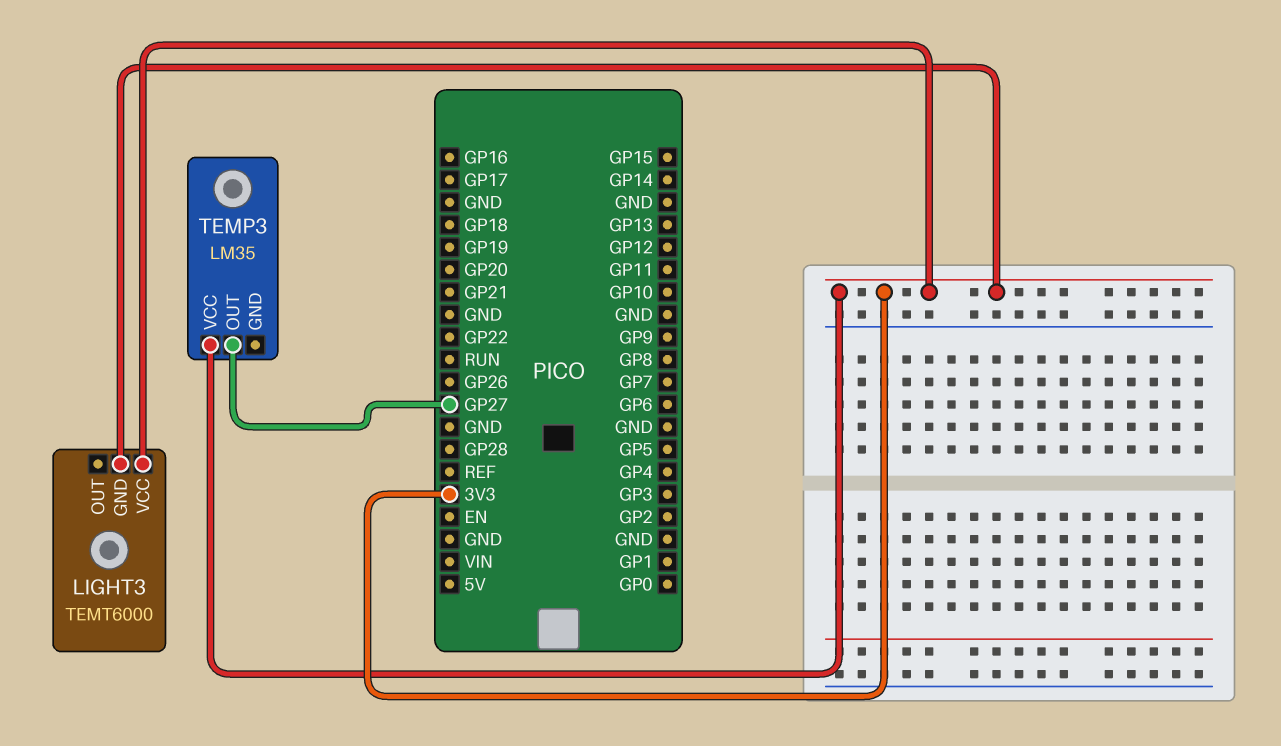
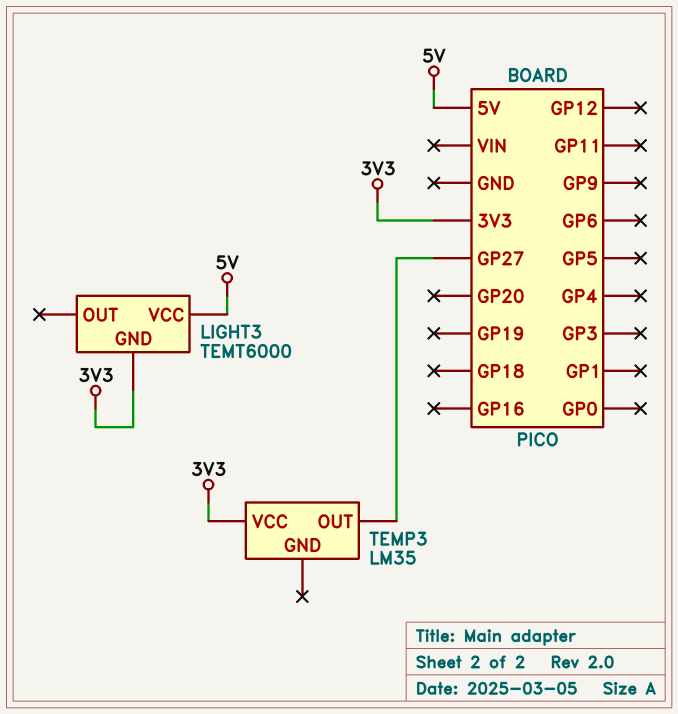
LIGHT3 pin VCC: 3V3 -> 5V

